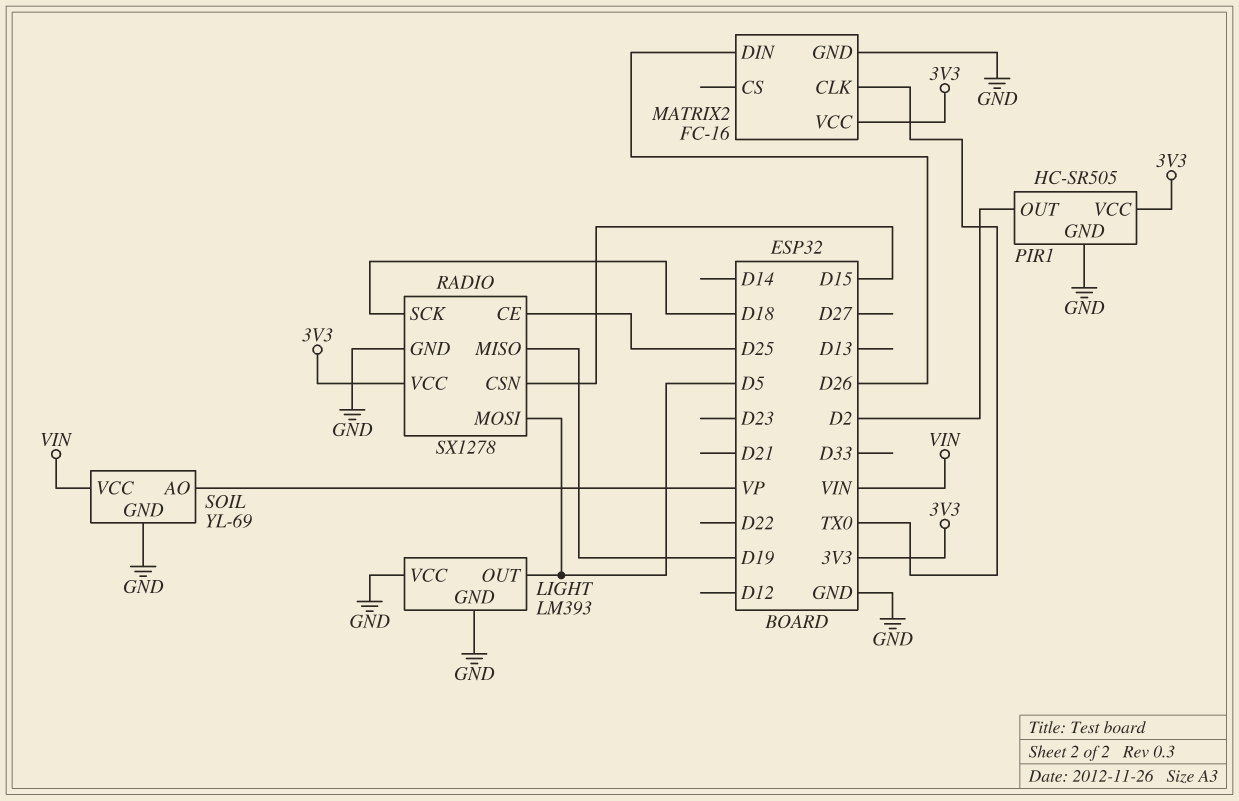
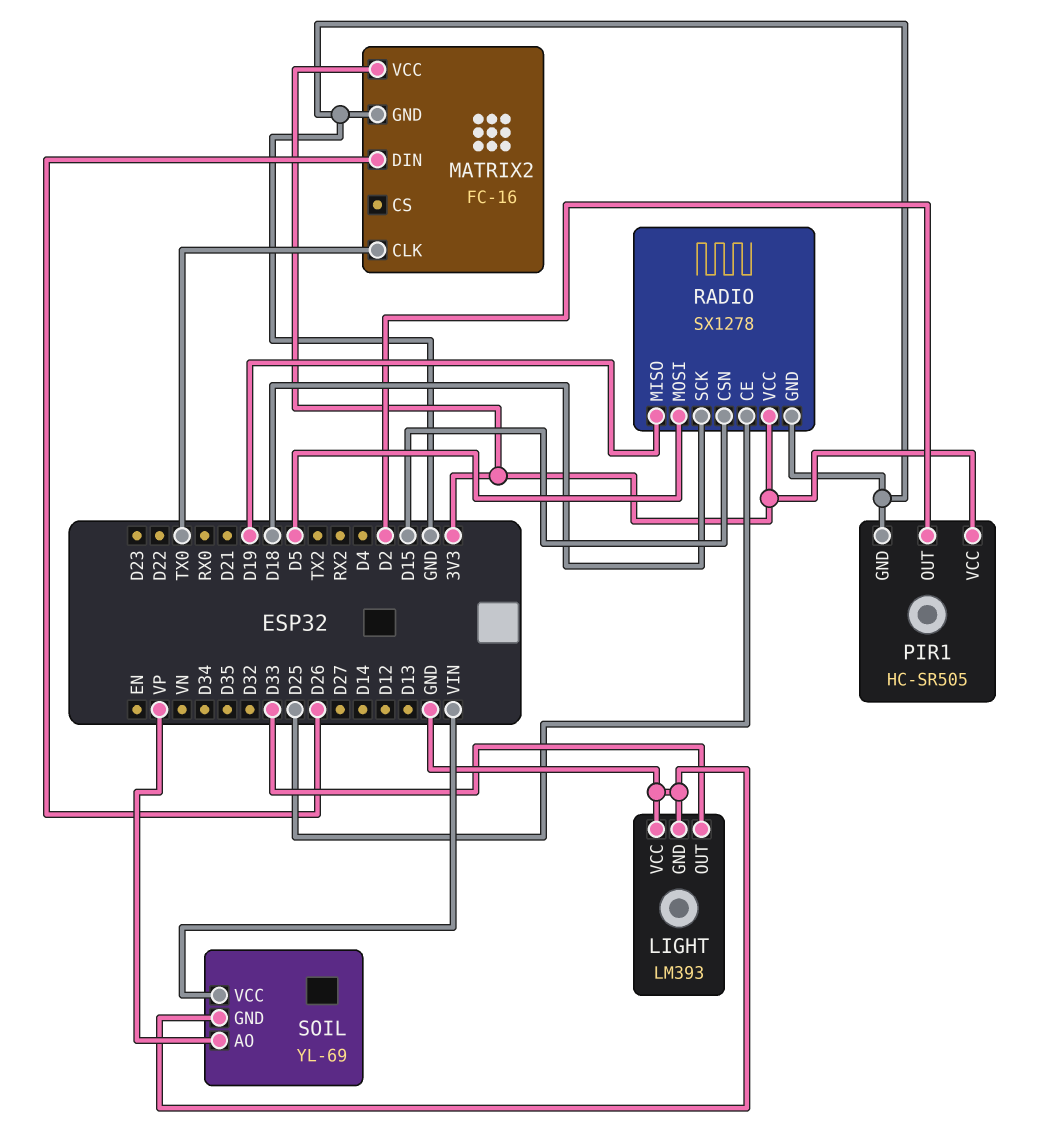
LIGHT pin OUT: D5 -> D33

